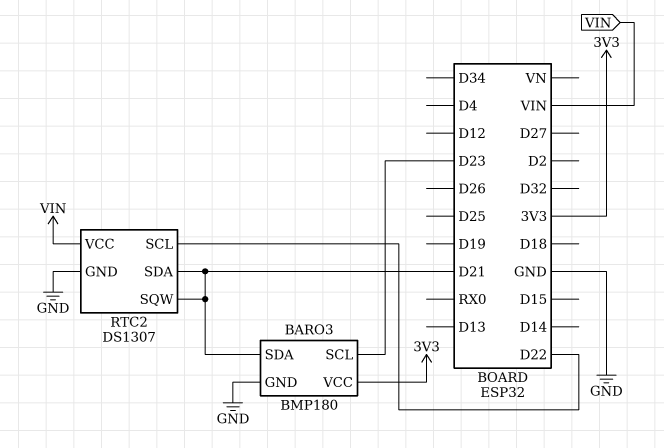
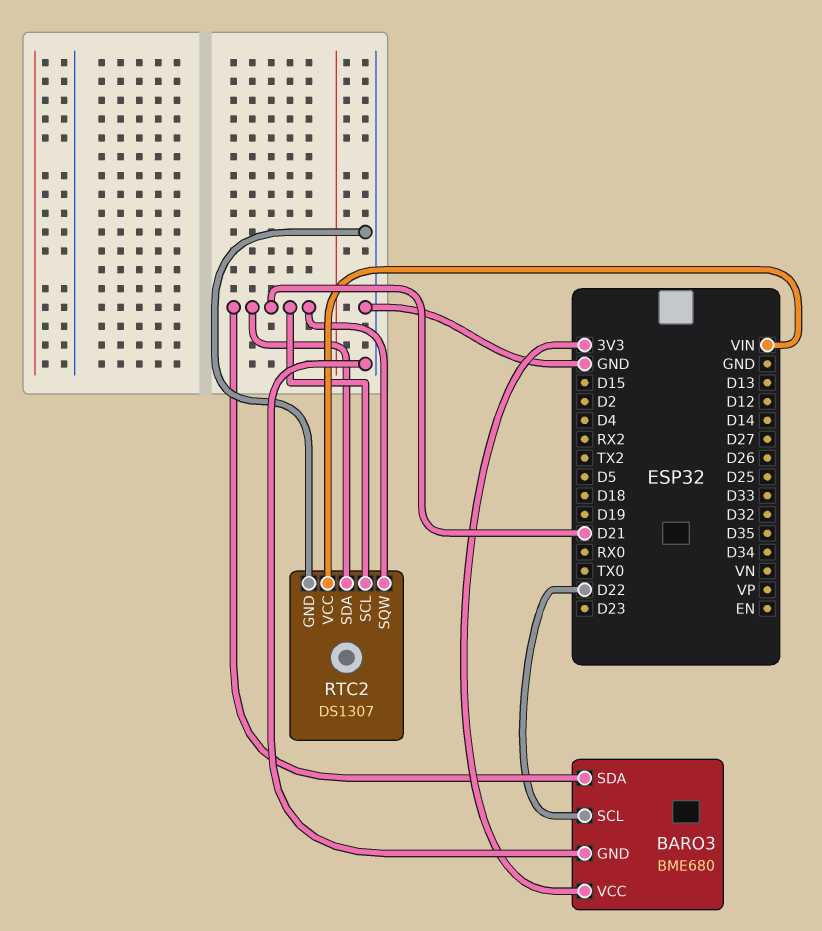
BARO3: BMP180 -> BME680
BARO3 pin SCL: D23 -> D22
RTC2 pin SCL: D22 -> D21

